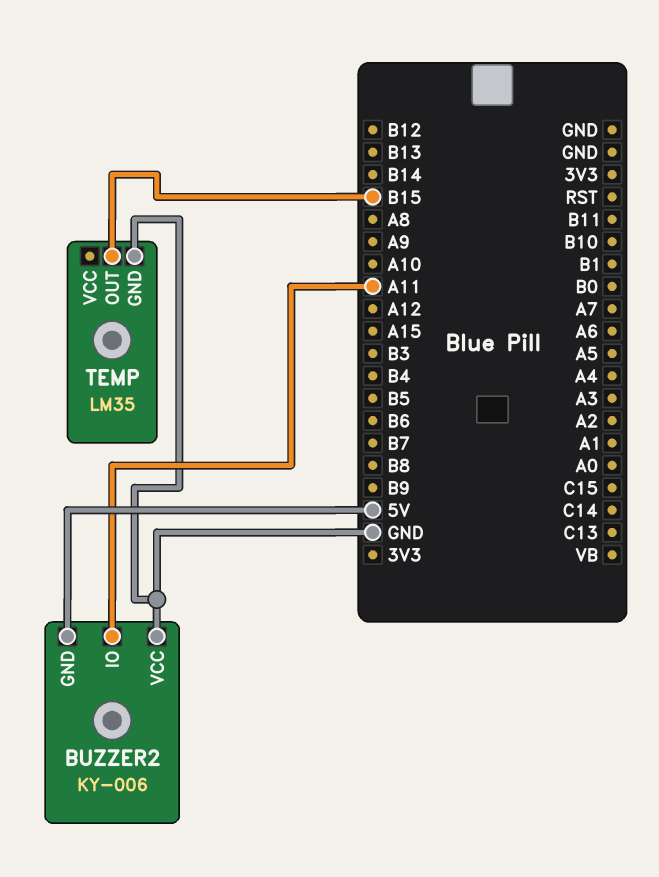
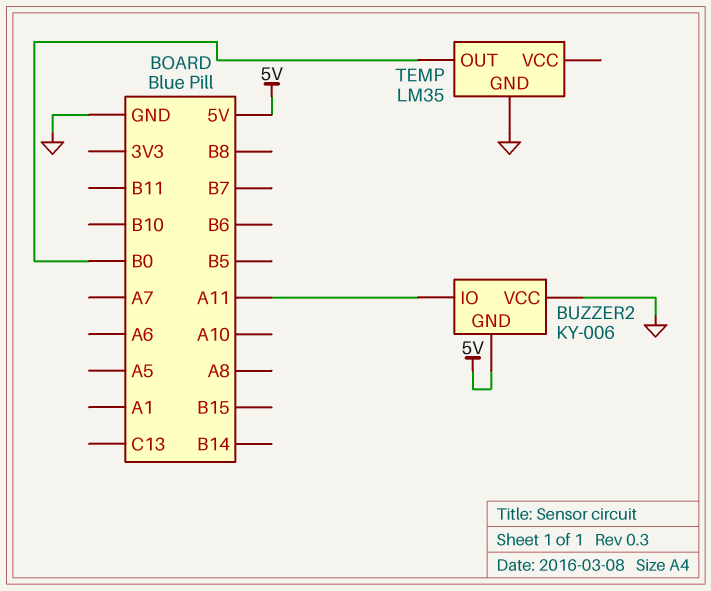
TEMP pin OUT: B15 -> B0

